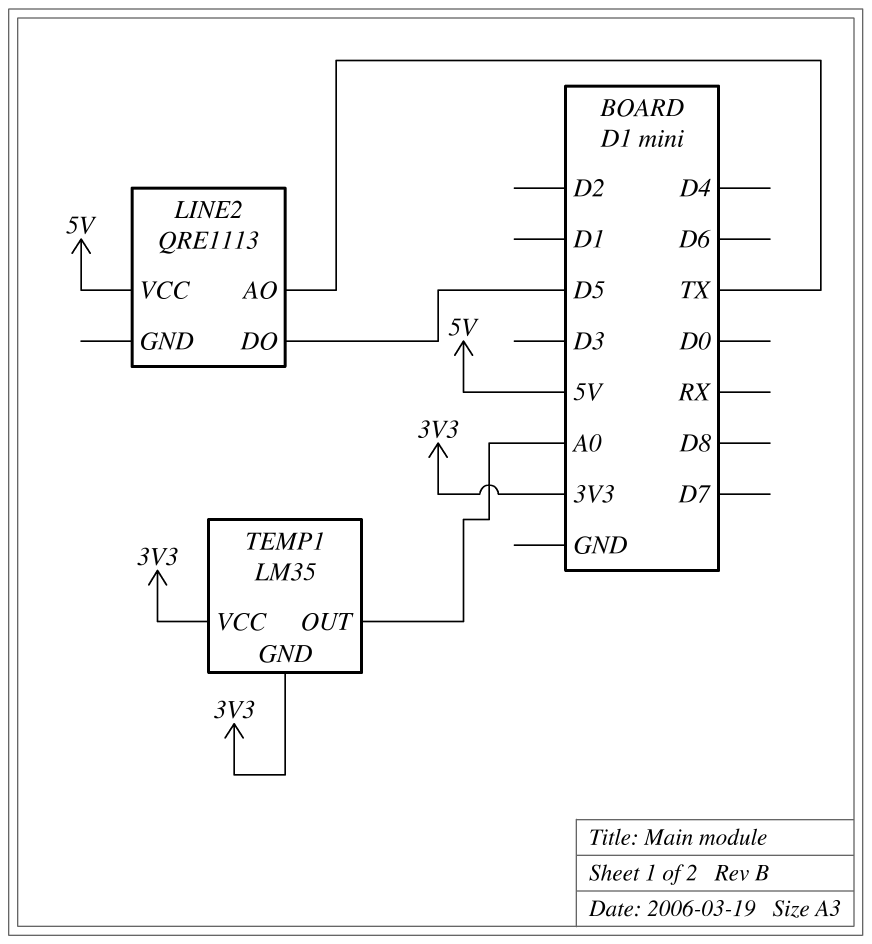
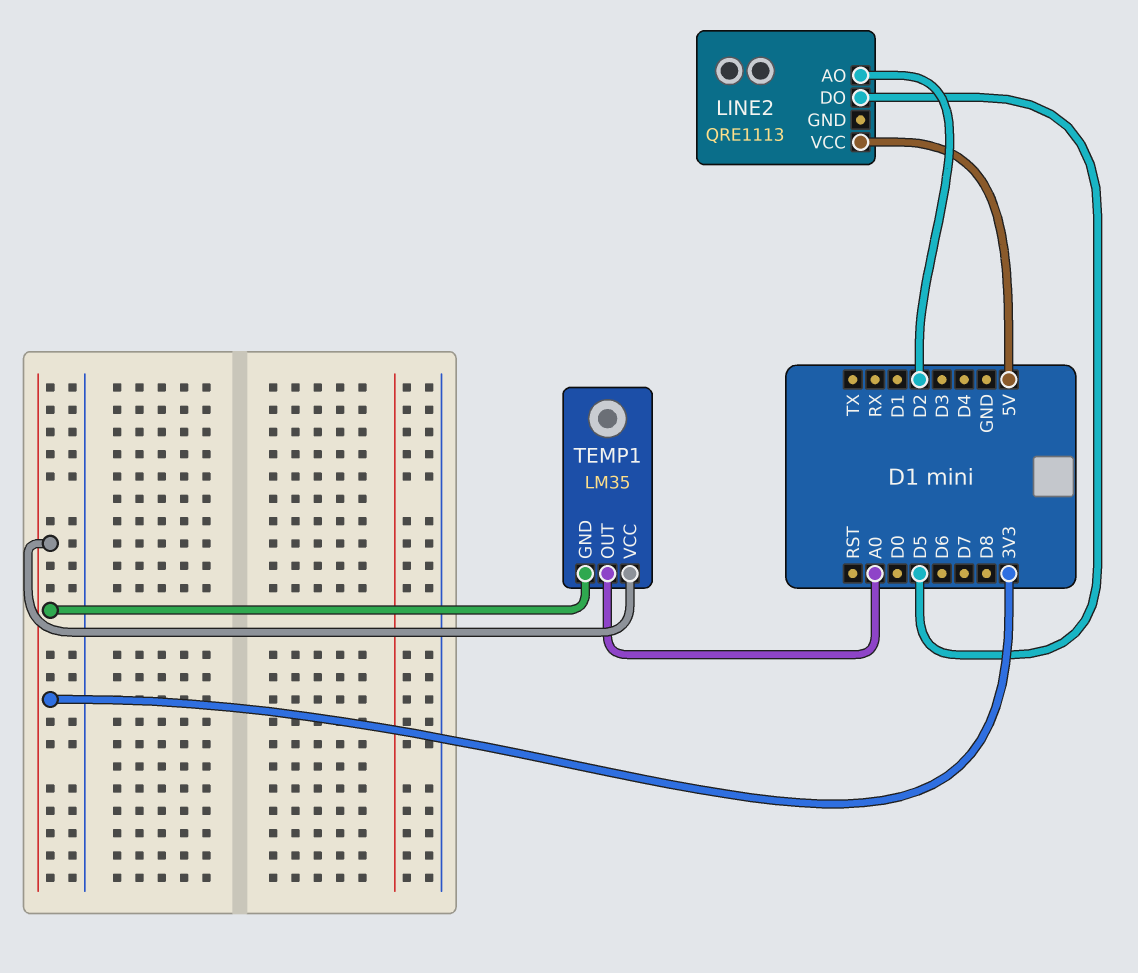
LINE2 pin AO: TX -> D2

